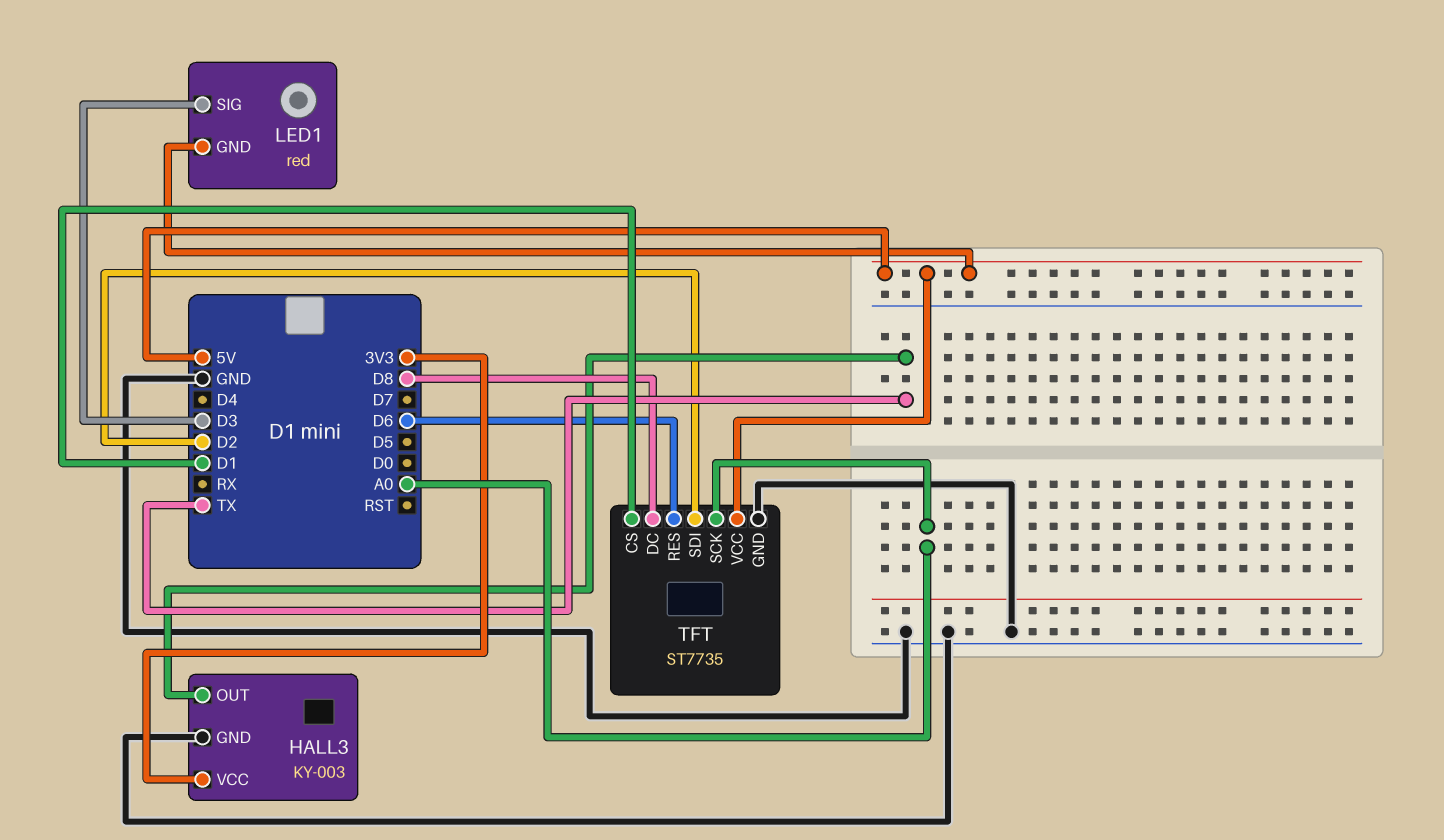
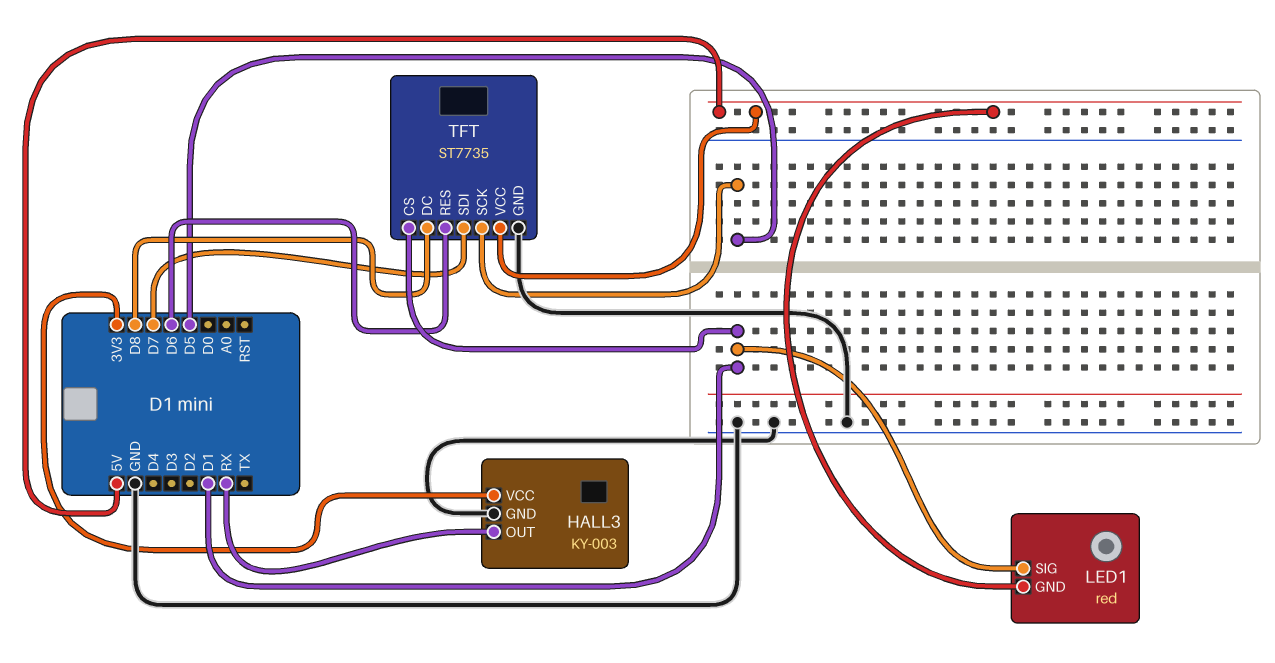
HALL3 pin OUT: TX -> RX
LED1 pin SIG: D3 -> D1
TFT pin SCK: A0 -> D5
TFT pin SDI: D2 -> D7

